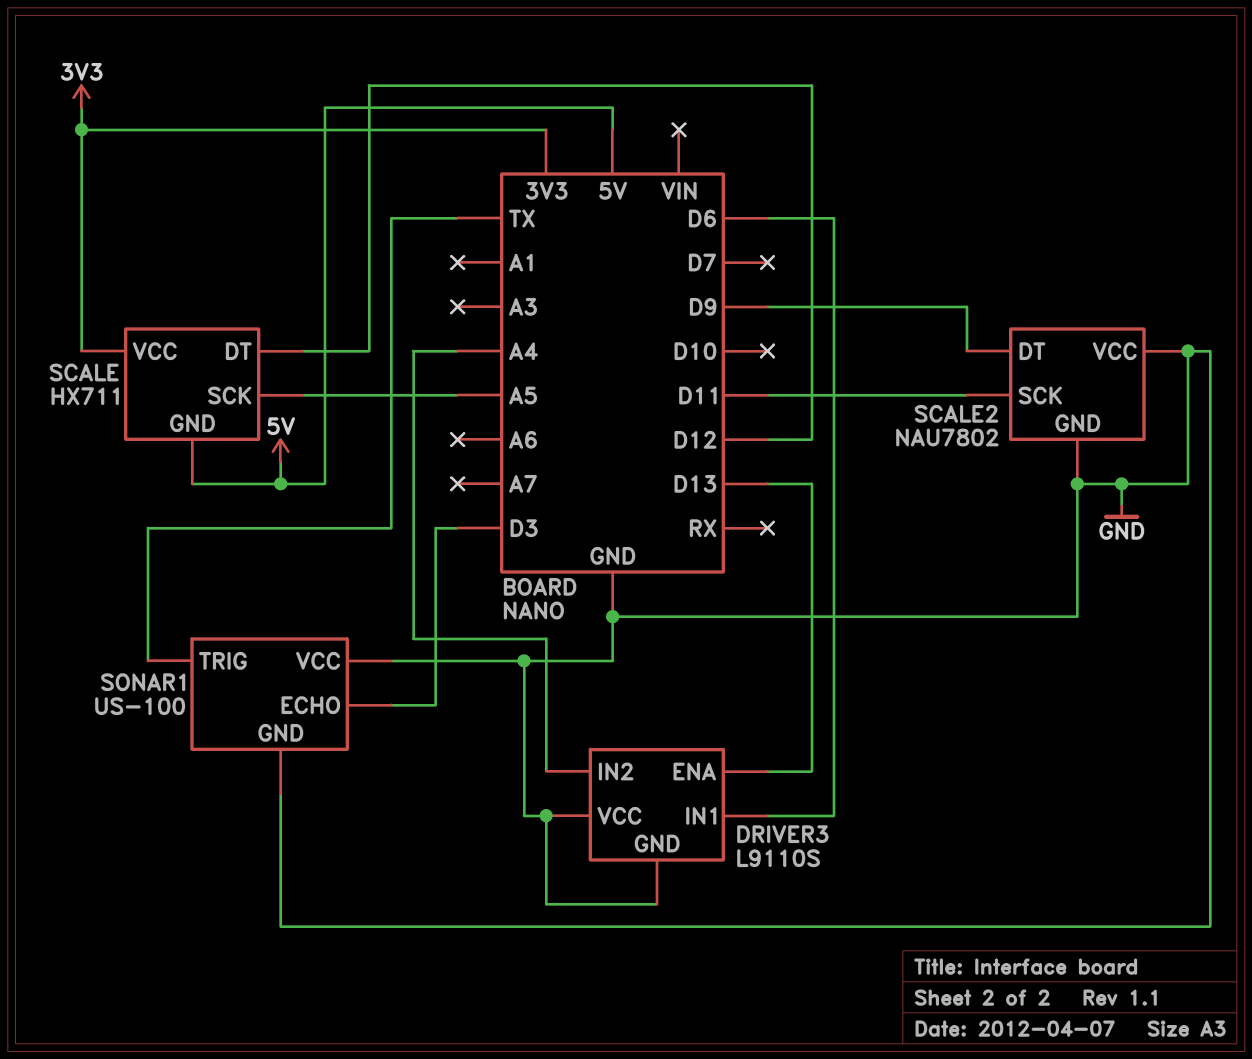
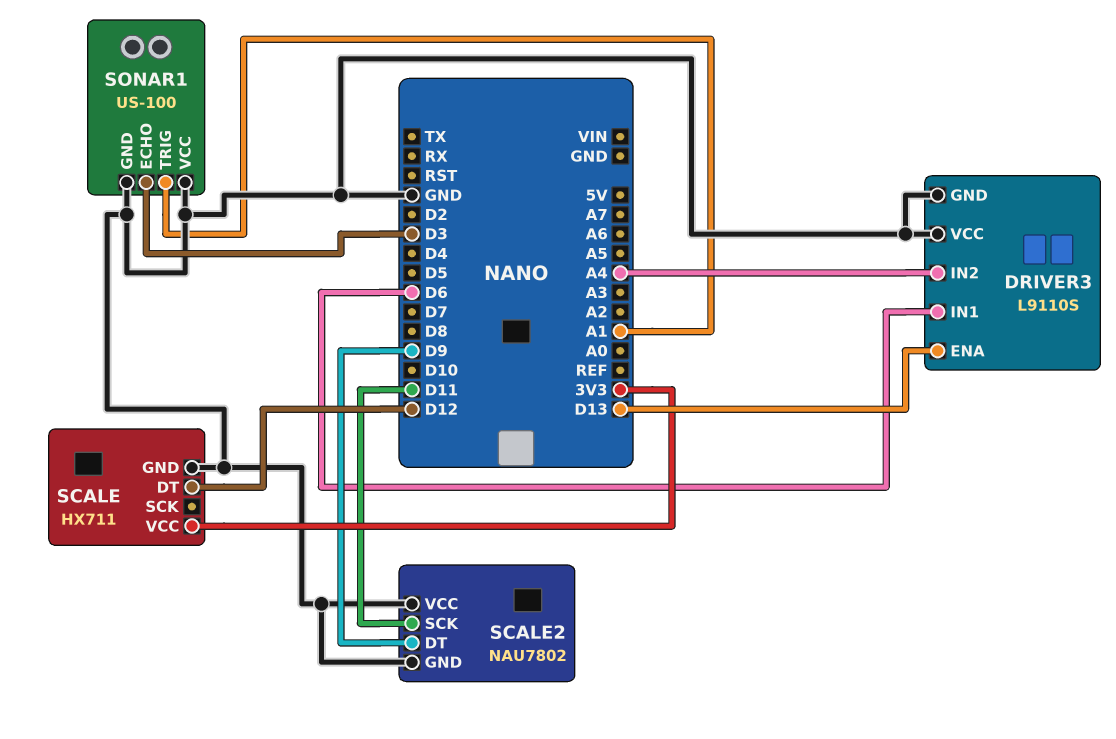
SCALE pin GND: 5V -> GND
SCALE pin SCK: A5 -> none
SONAR1 pin TRIG: TX -> A1

